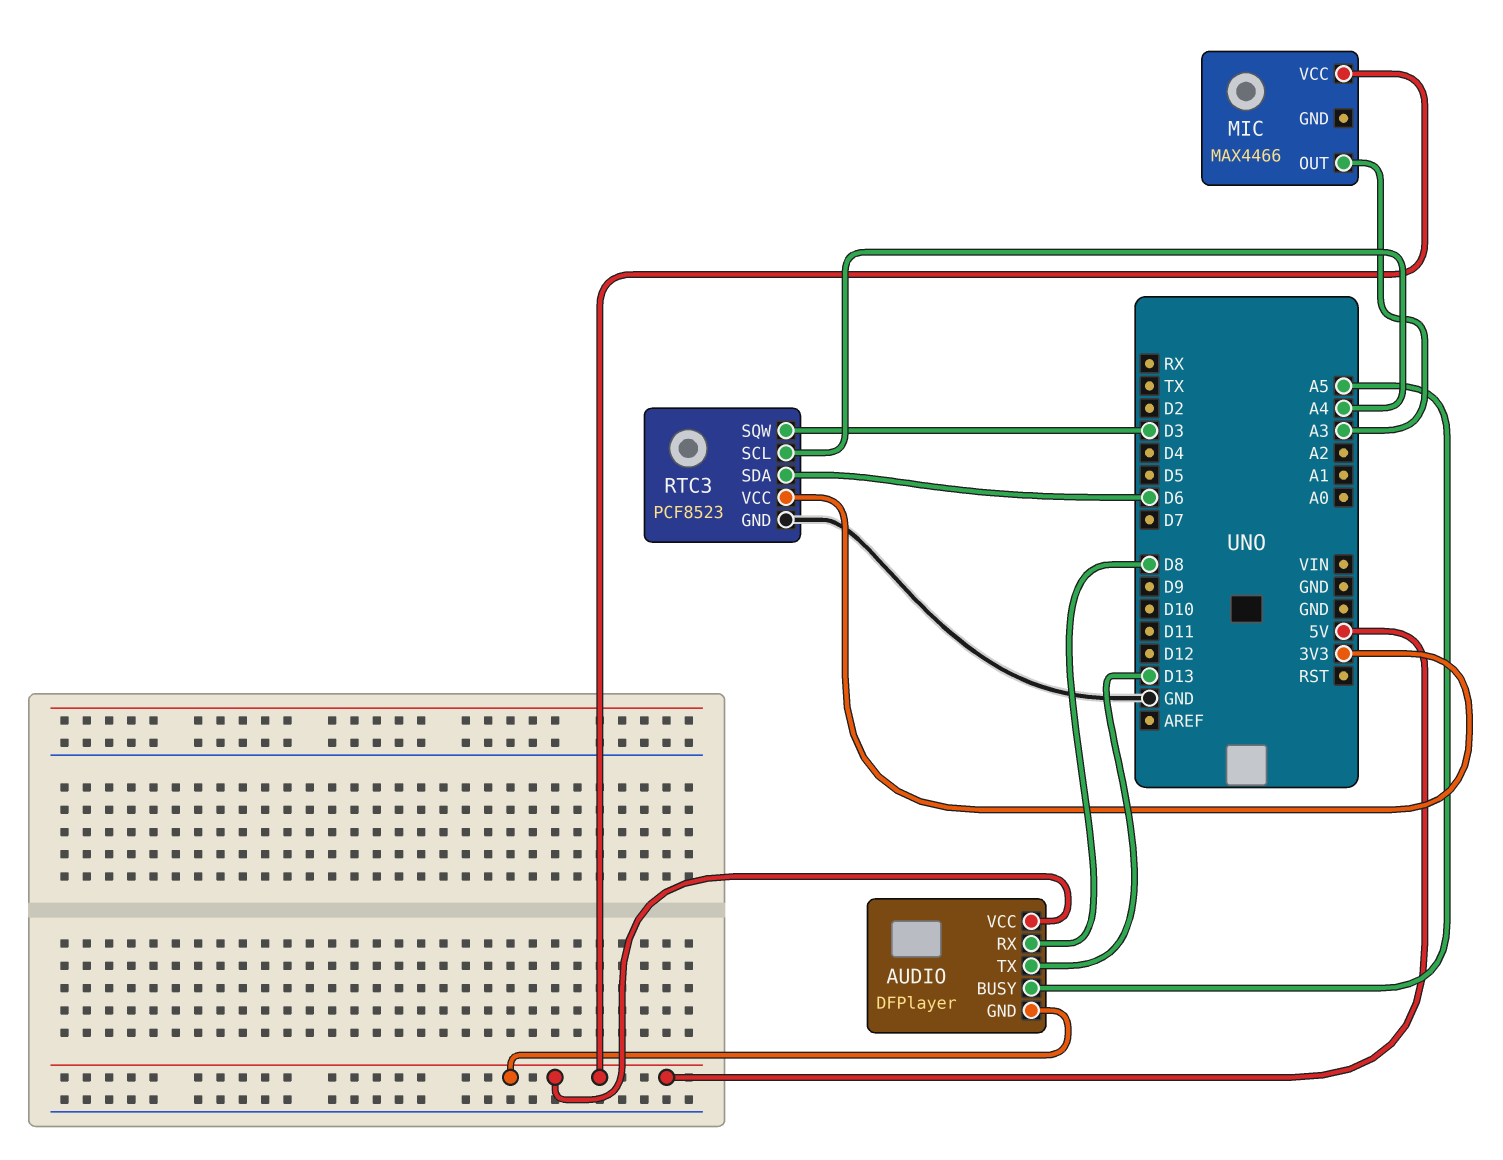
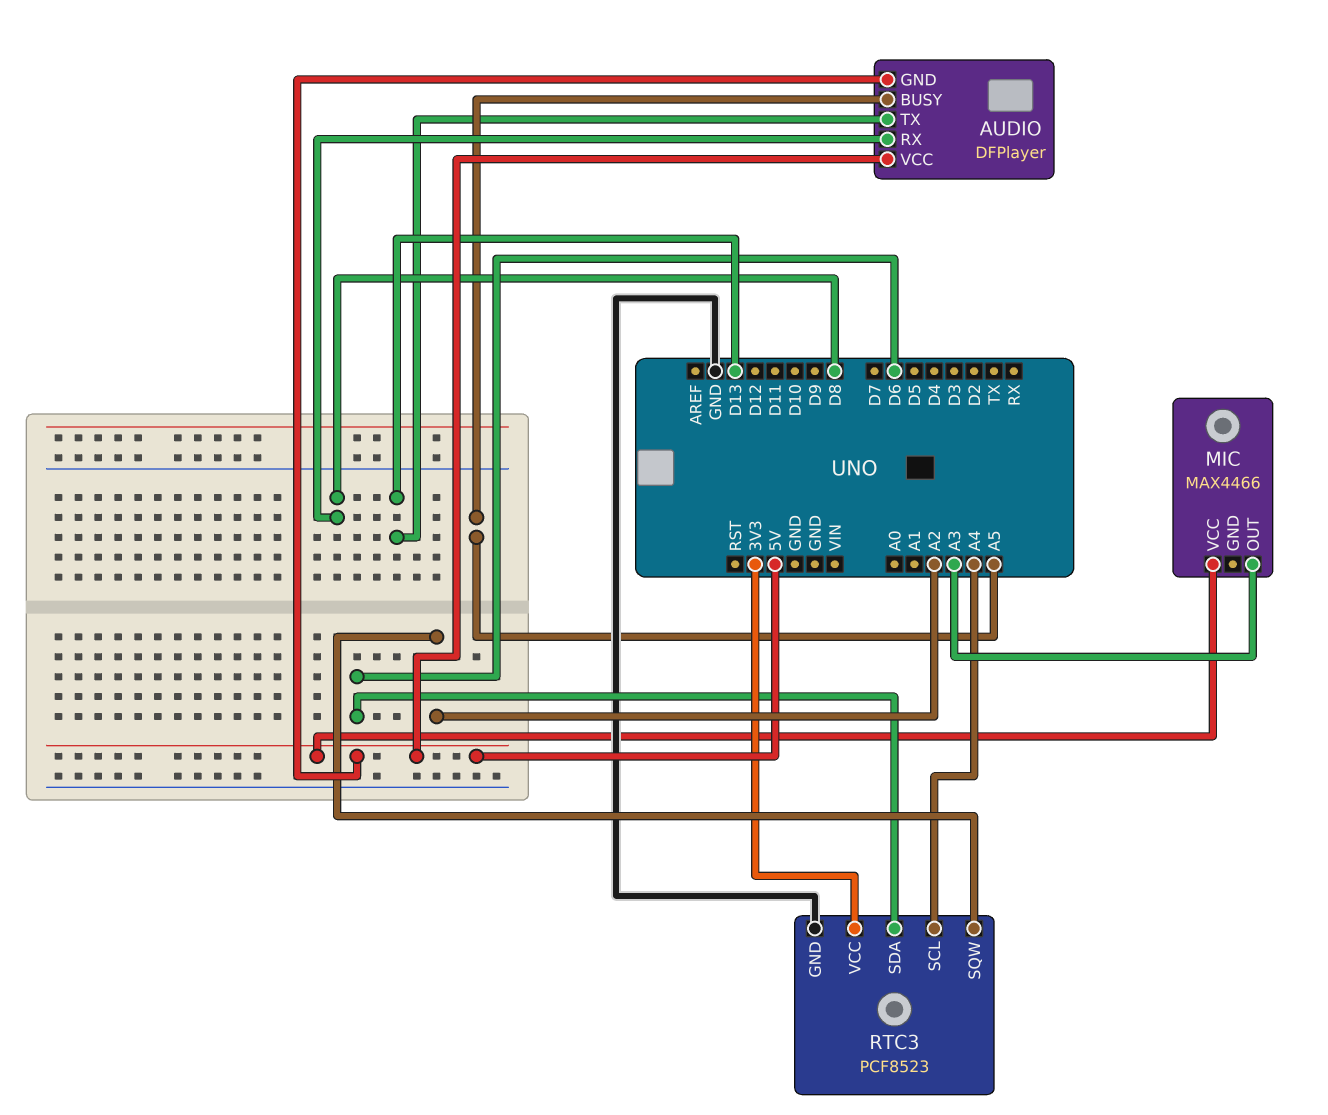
RTC3 pin SQW: D3 -> A2

